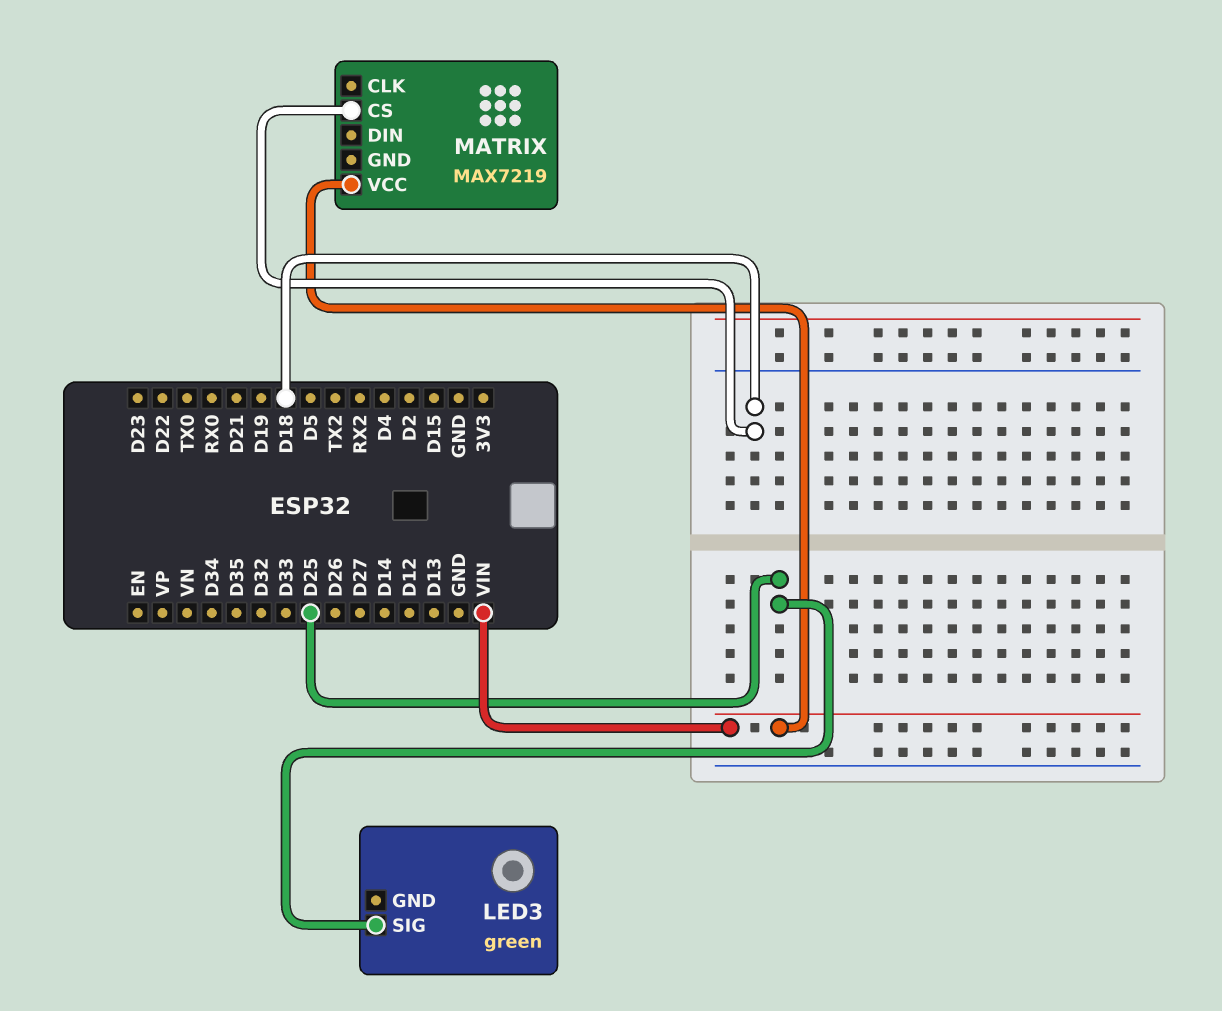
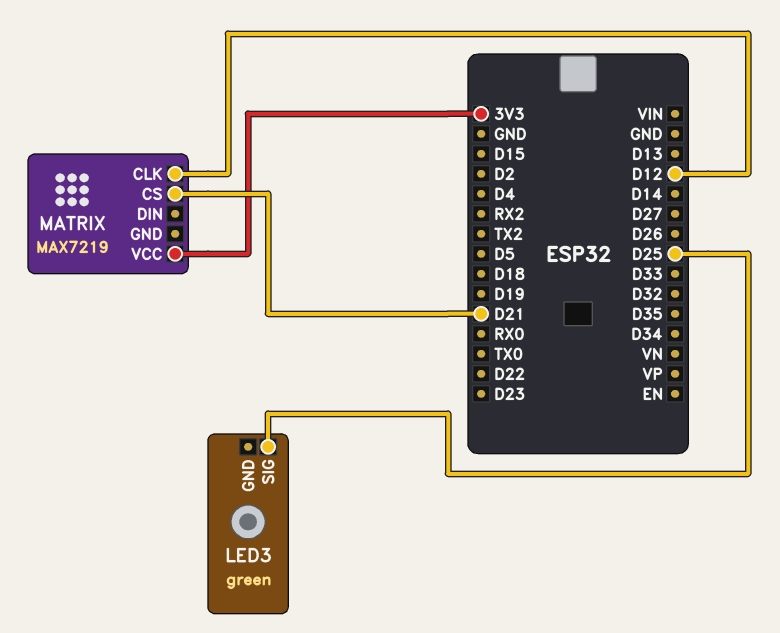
MATRIX pin CLK: none -> D12
MATRIX pin CS: D18 -> D21
MATRIX pin VCC: VIN -> 3V3

